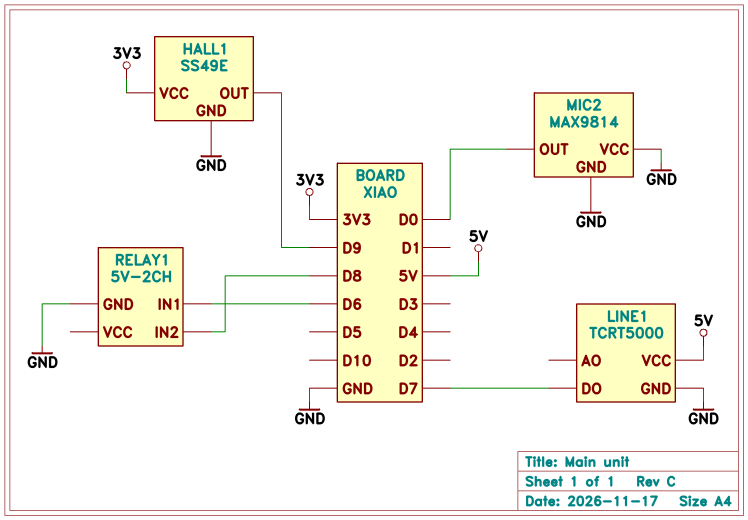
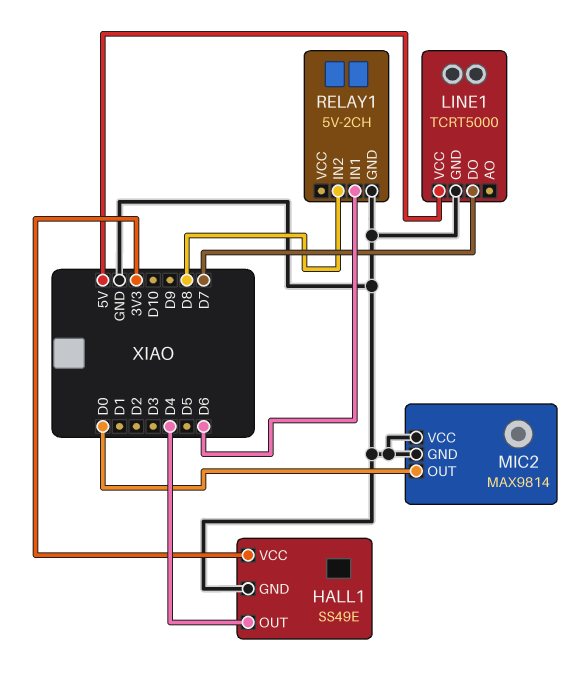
HALL1 pin OUT: D9 -> D4

